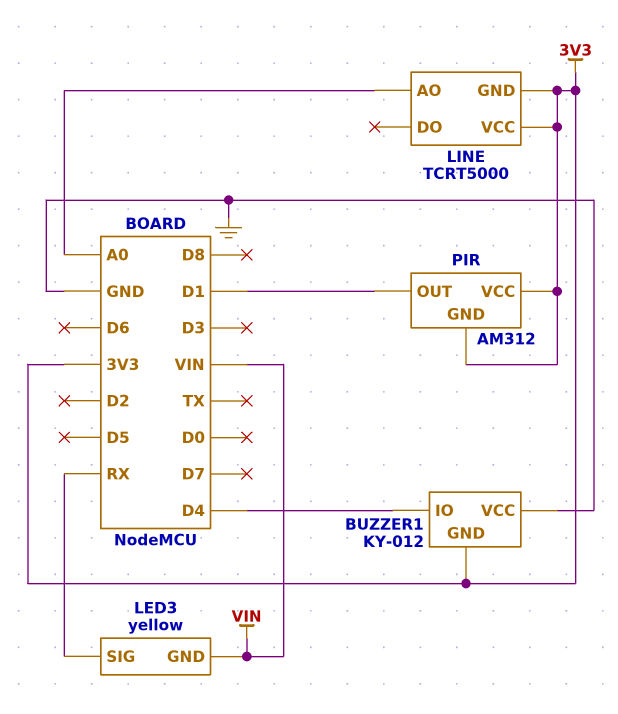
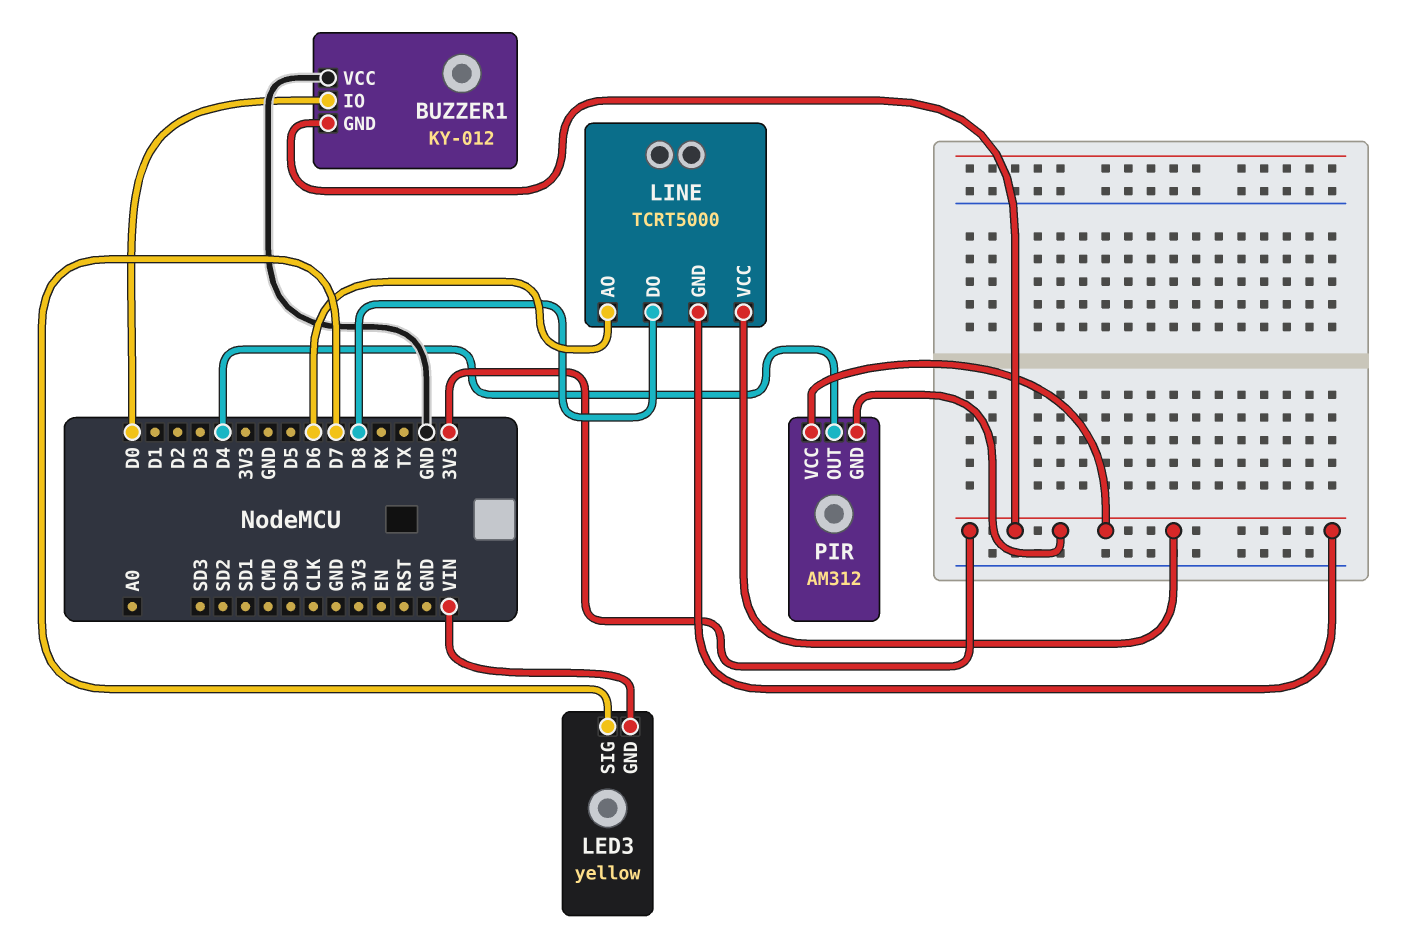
BUZZER1 pin IO: D4 -> D0
LED3 pin SIG: RX -> D7
LINE pin AO: A0 -> D6
LINE pin DO: none -> D8
PIR pin OUT: D1 -> D4

